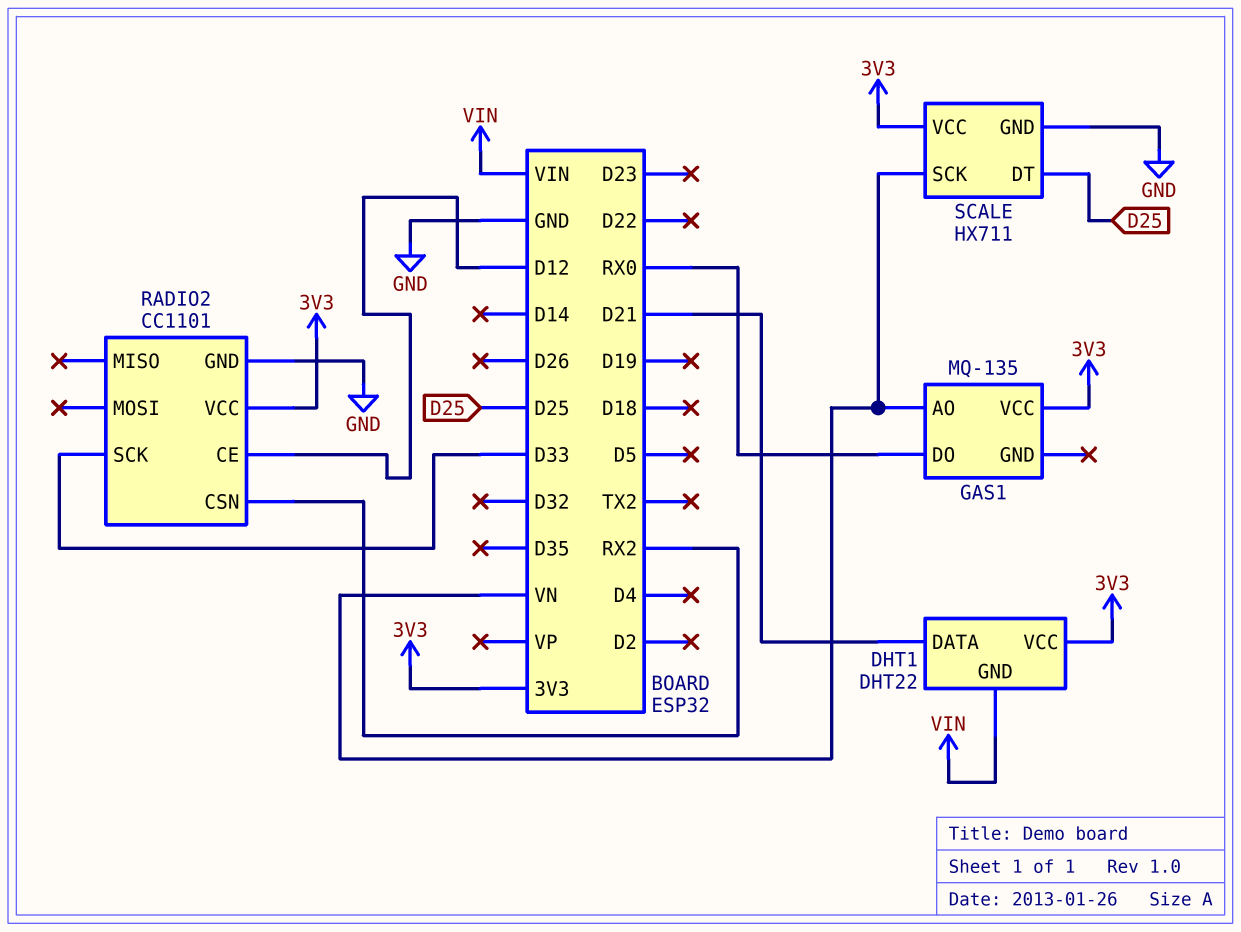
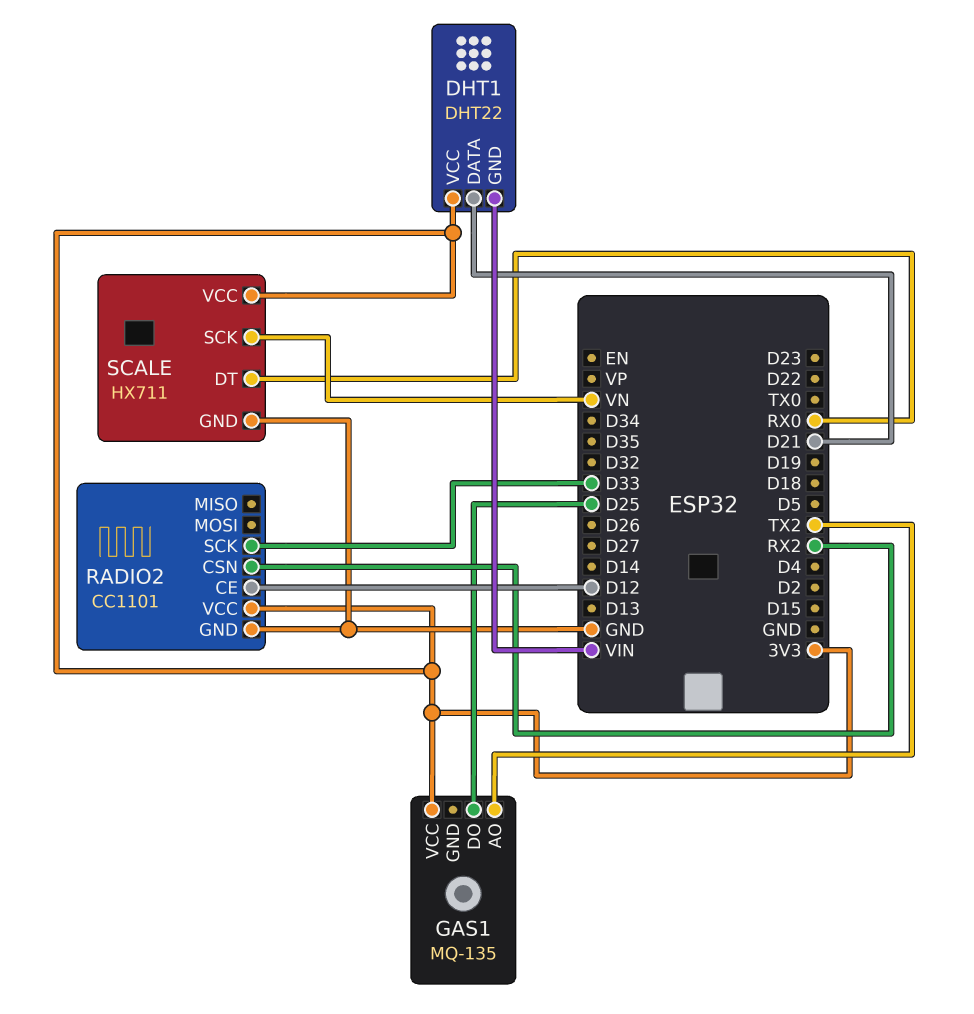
GAS1 pin AO: VN -> TX2
GAS1 pin DO: RX0 -> D25
SCALE pin DT: D25 -> RX0

